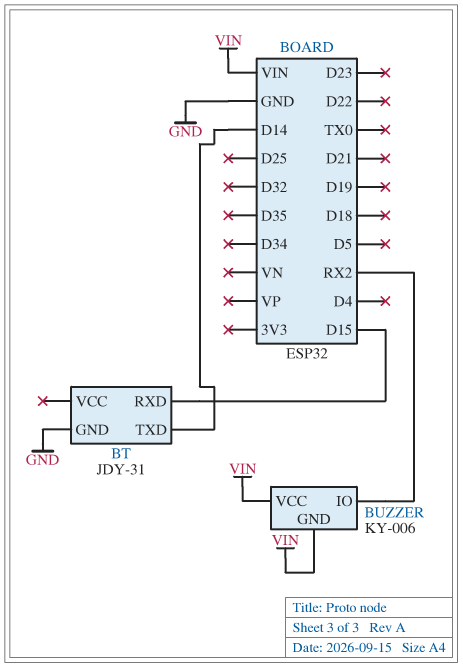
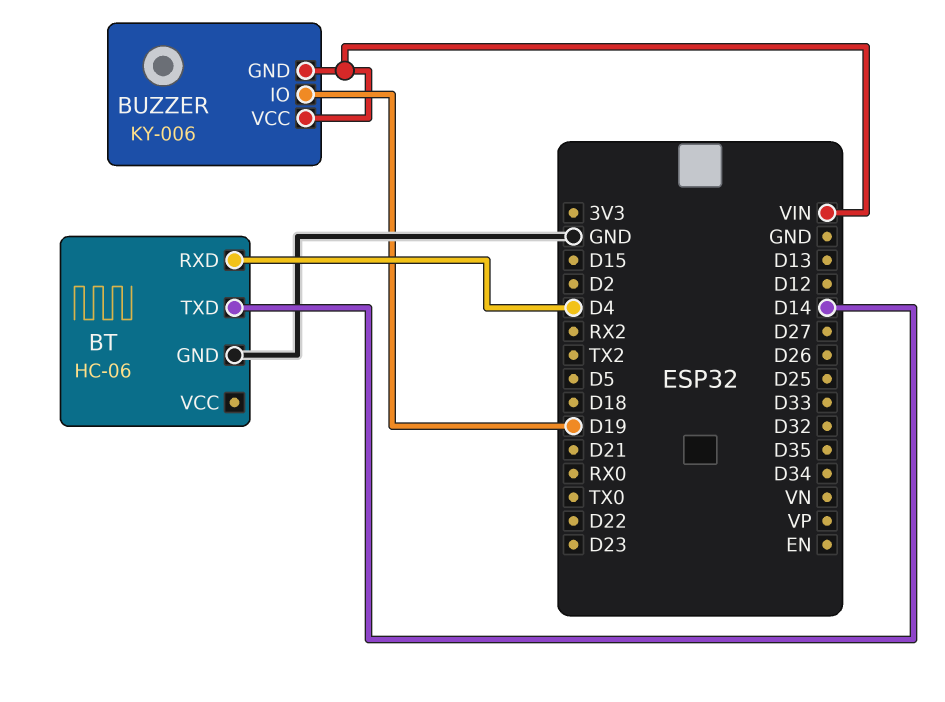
BT: JDY-31 -> HC-06
BT pin RXD: D15 -> D4
BUZZER pin IO: RX2 -> D19

